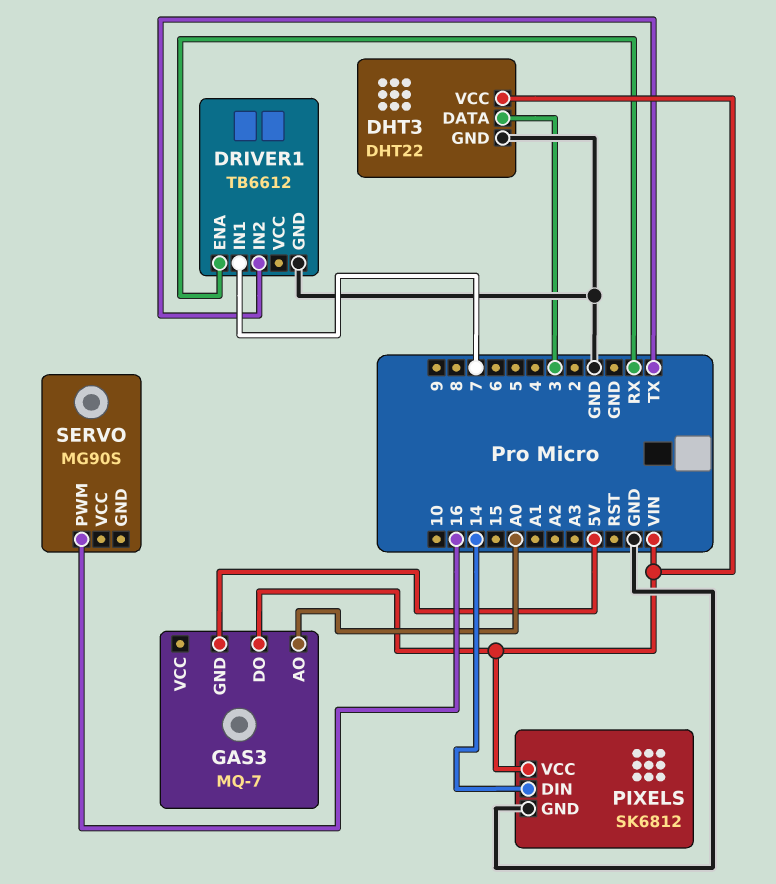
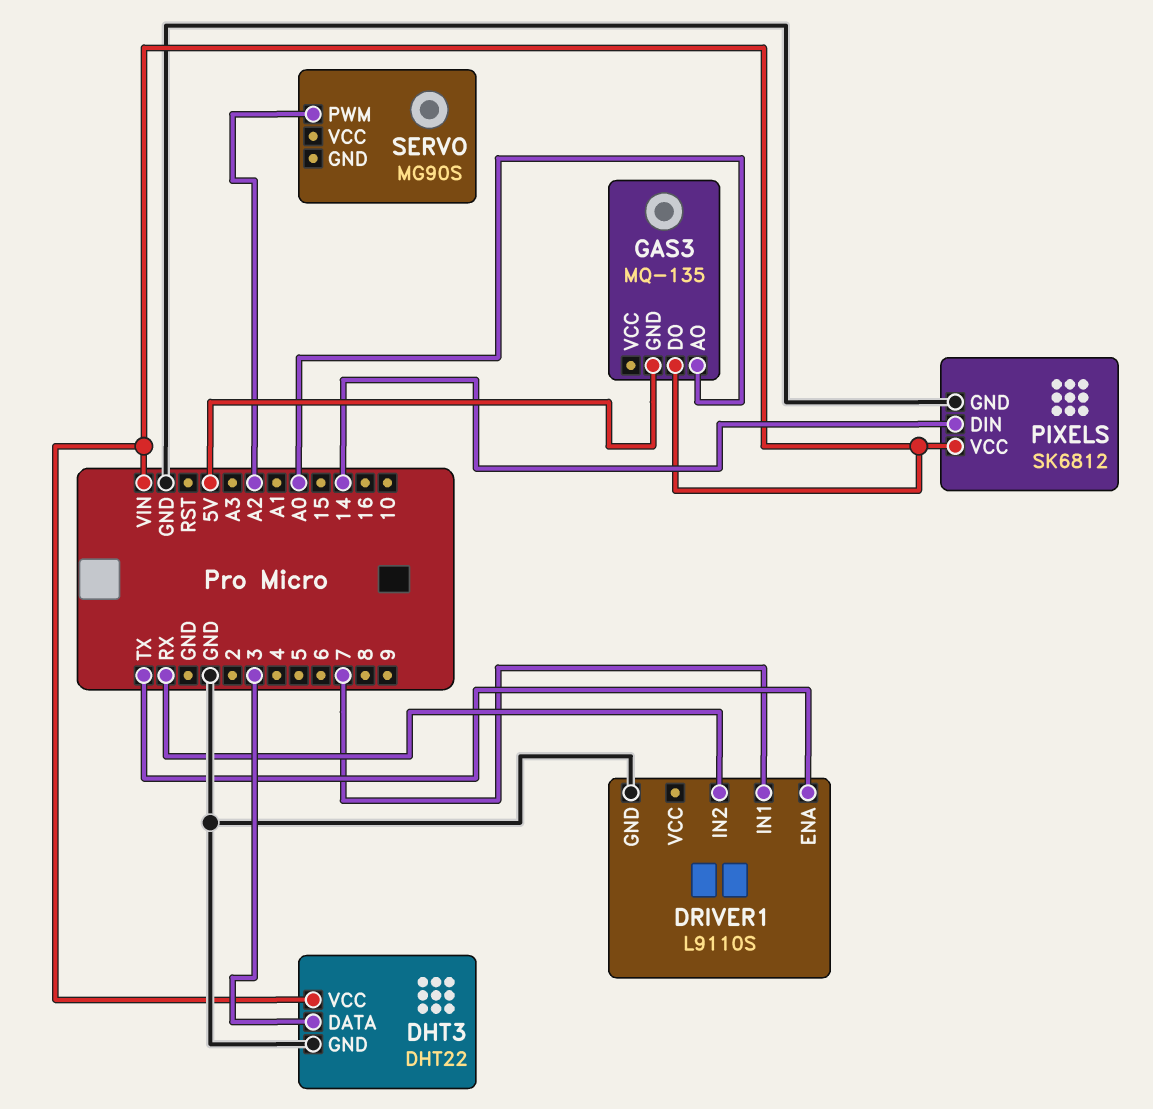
DRIVER1: TB6612 -> L9110S
DRIVER1 pin ENA: RX -> TX
DRIVER1 pin IN2: TX -> RX
GAS3: MQ-7 -> MQ-135
SERVO pin PWM: 16 -> A2

